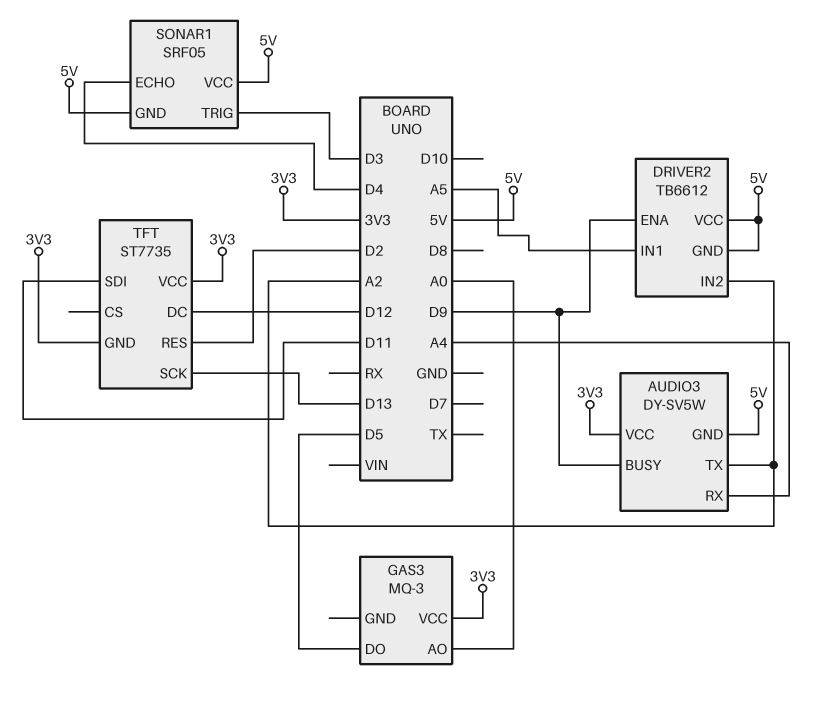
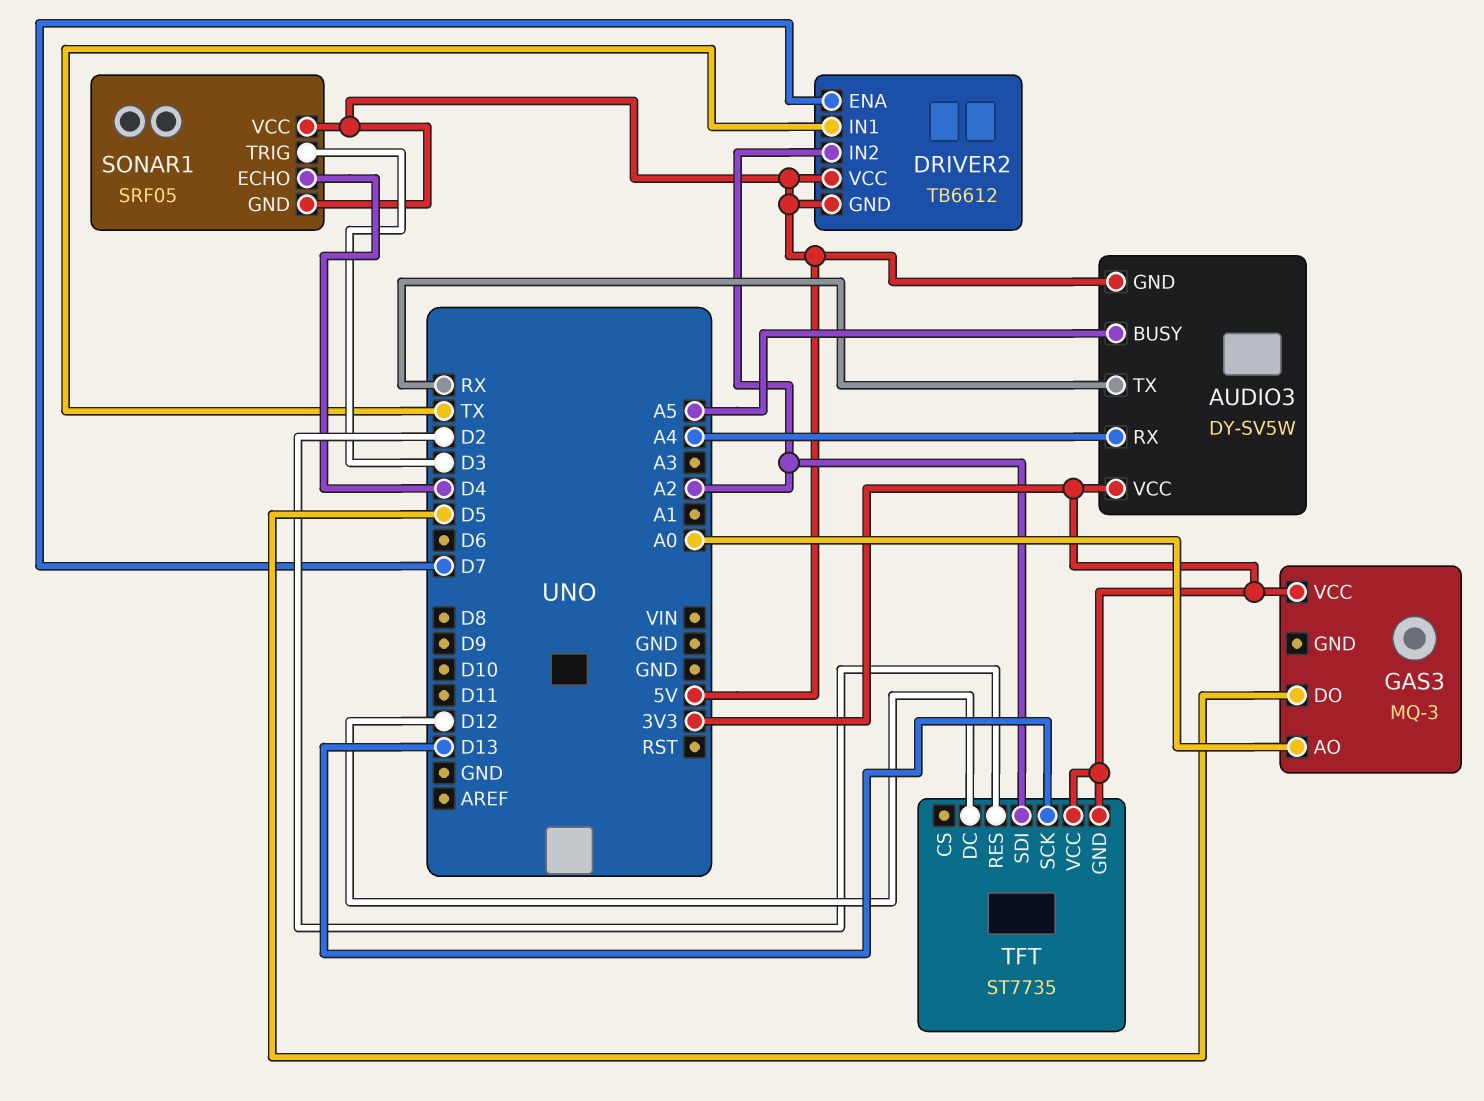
AUDIO3 pin BUSY: D9 -> A5
AUDIO3 pin TX: A2 -> RX
DRIVER2 pin ENA: D9 -> D7
DRIVER2 pin IN1: A5 -> TX
TFT pin SDI: D11 -> A2

